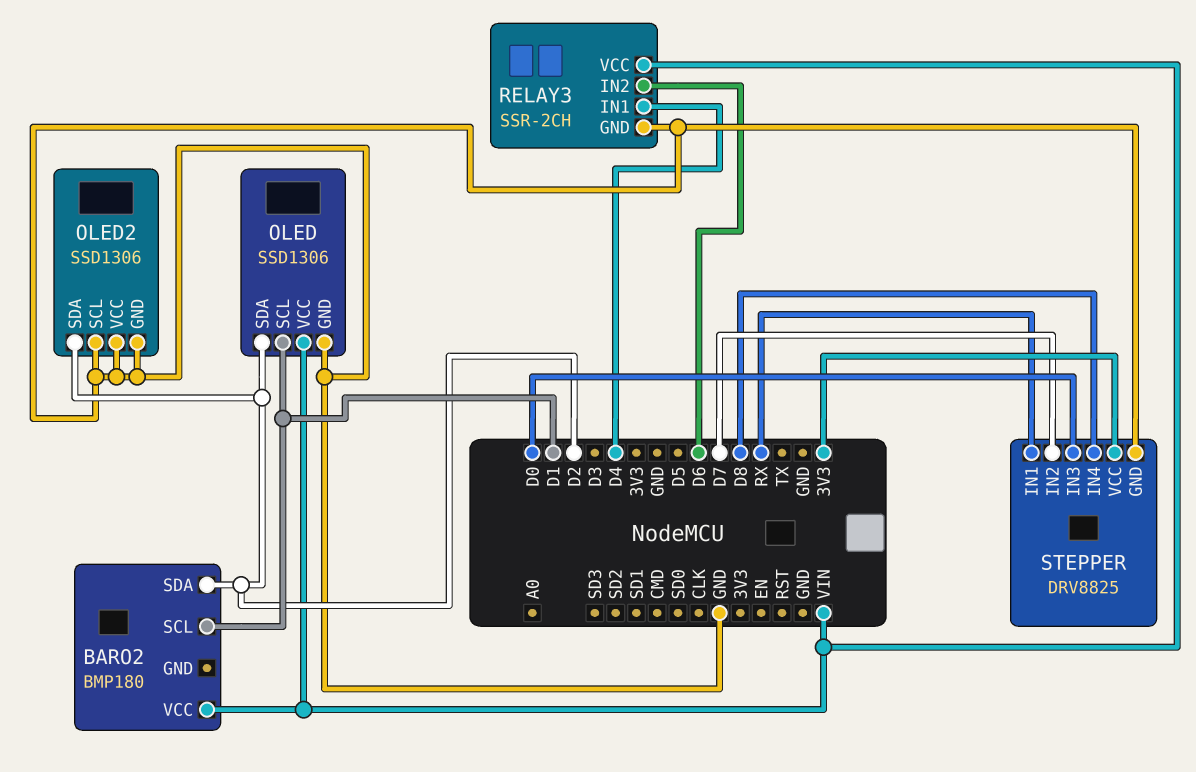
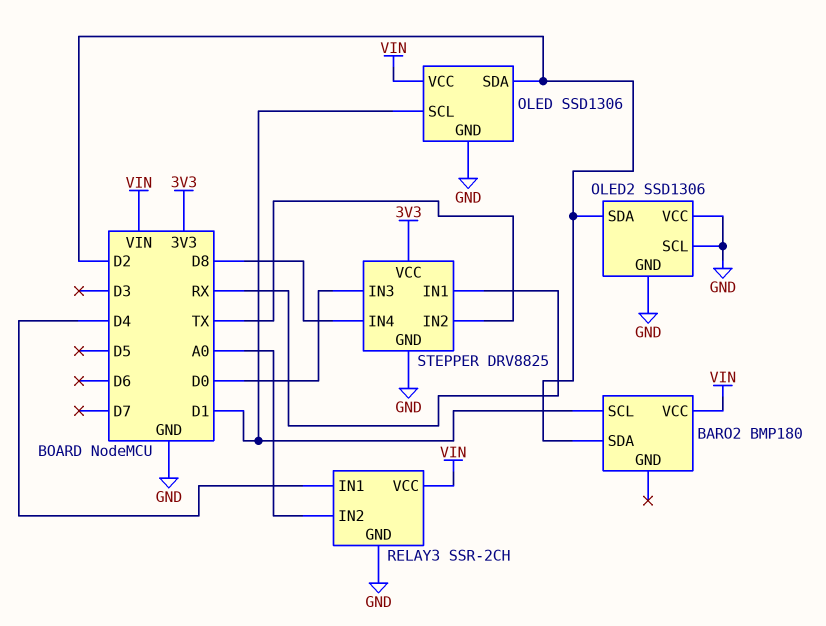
RELAY3 pin IN2: D6 -> A0
STEPPER pin IN2: D7 -> TX

